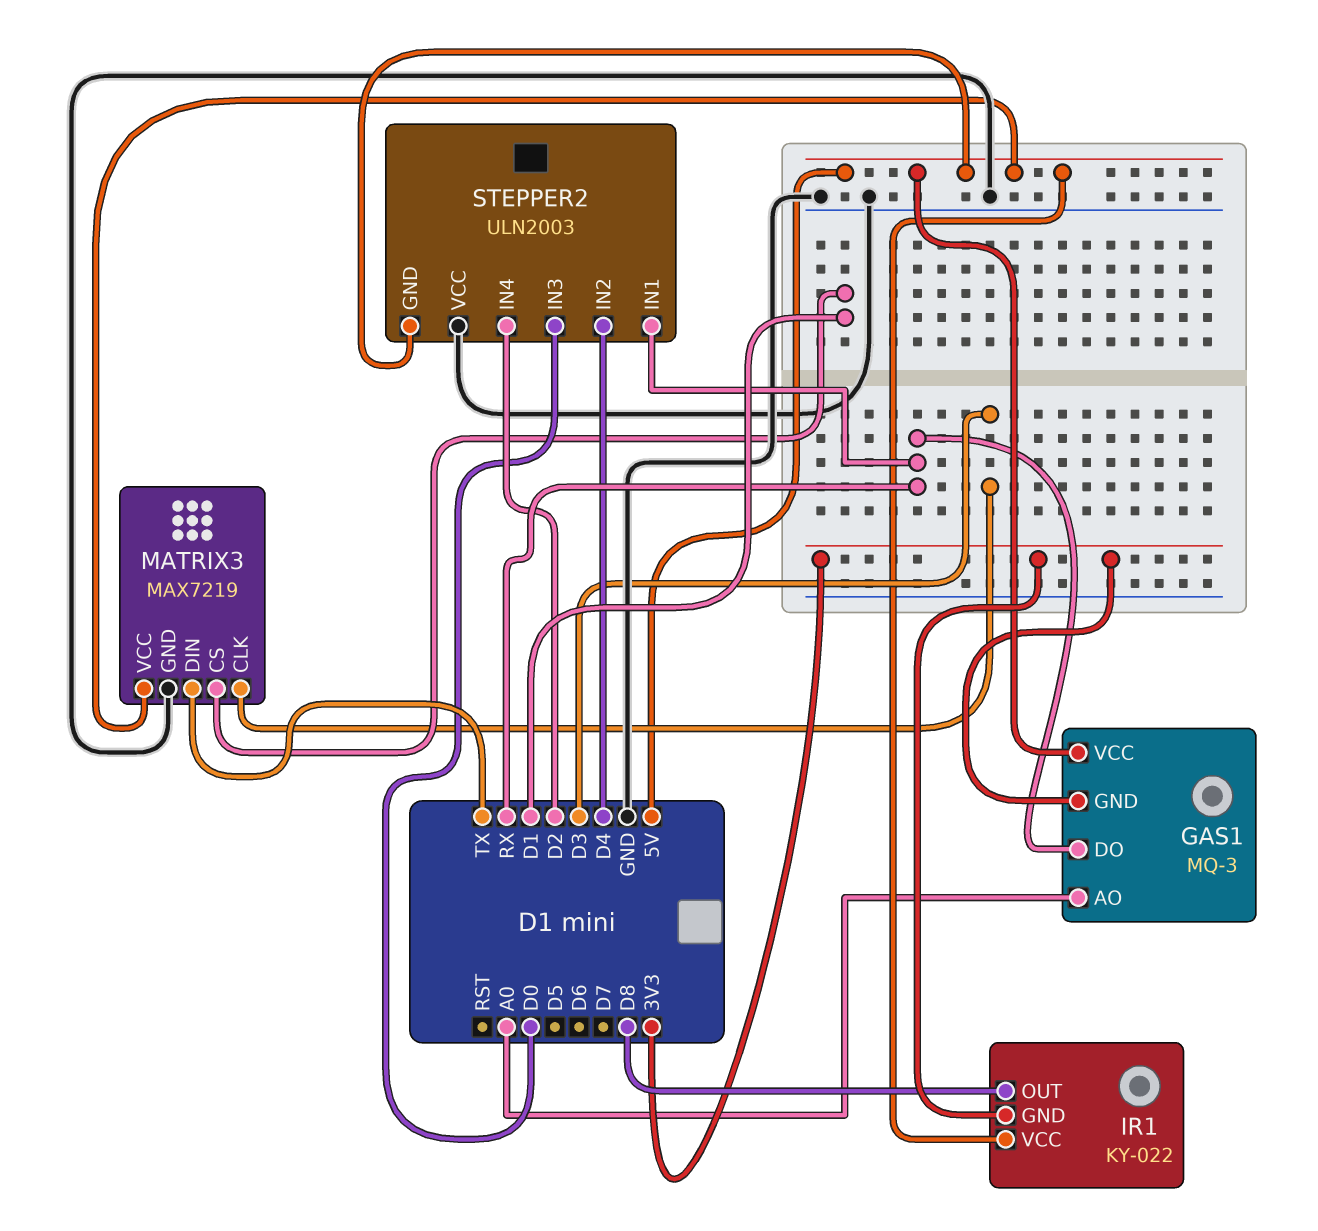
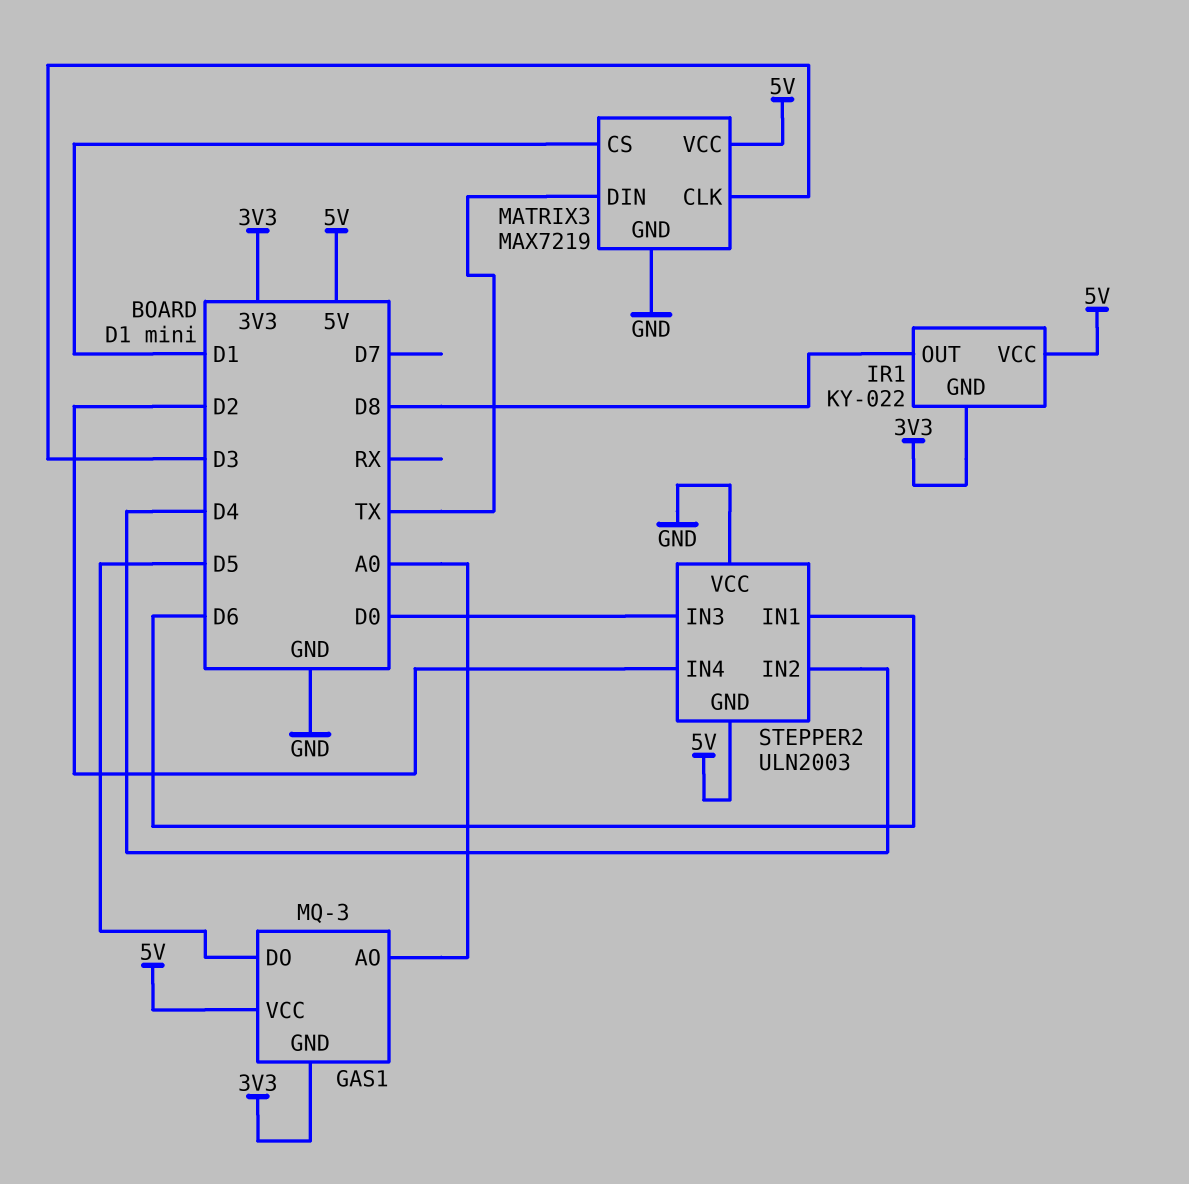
GAS1 pin DO: RX -> D5
STEPPER2 pin IN1: RX -> D6

